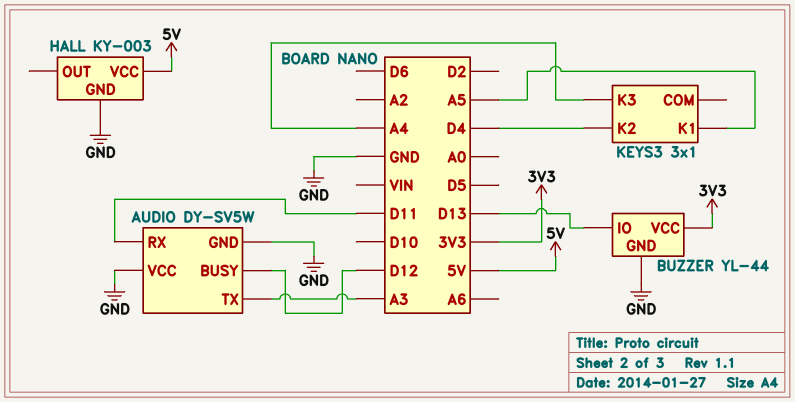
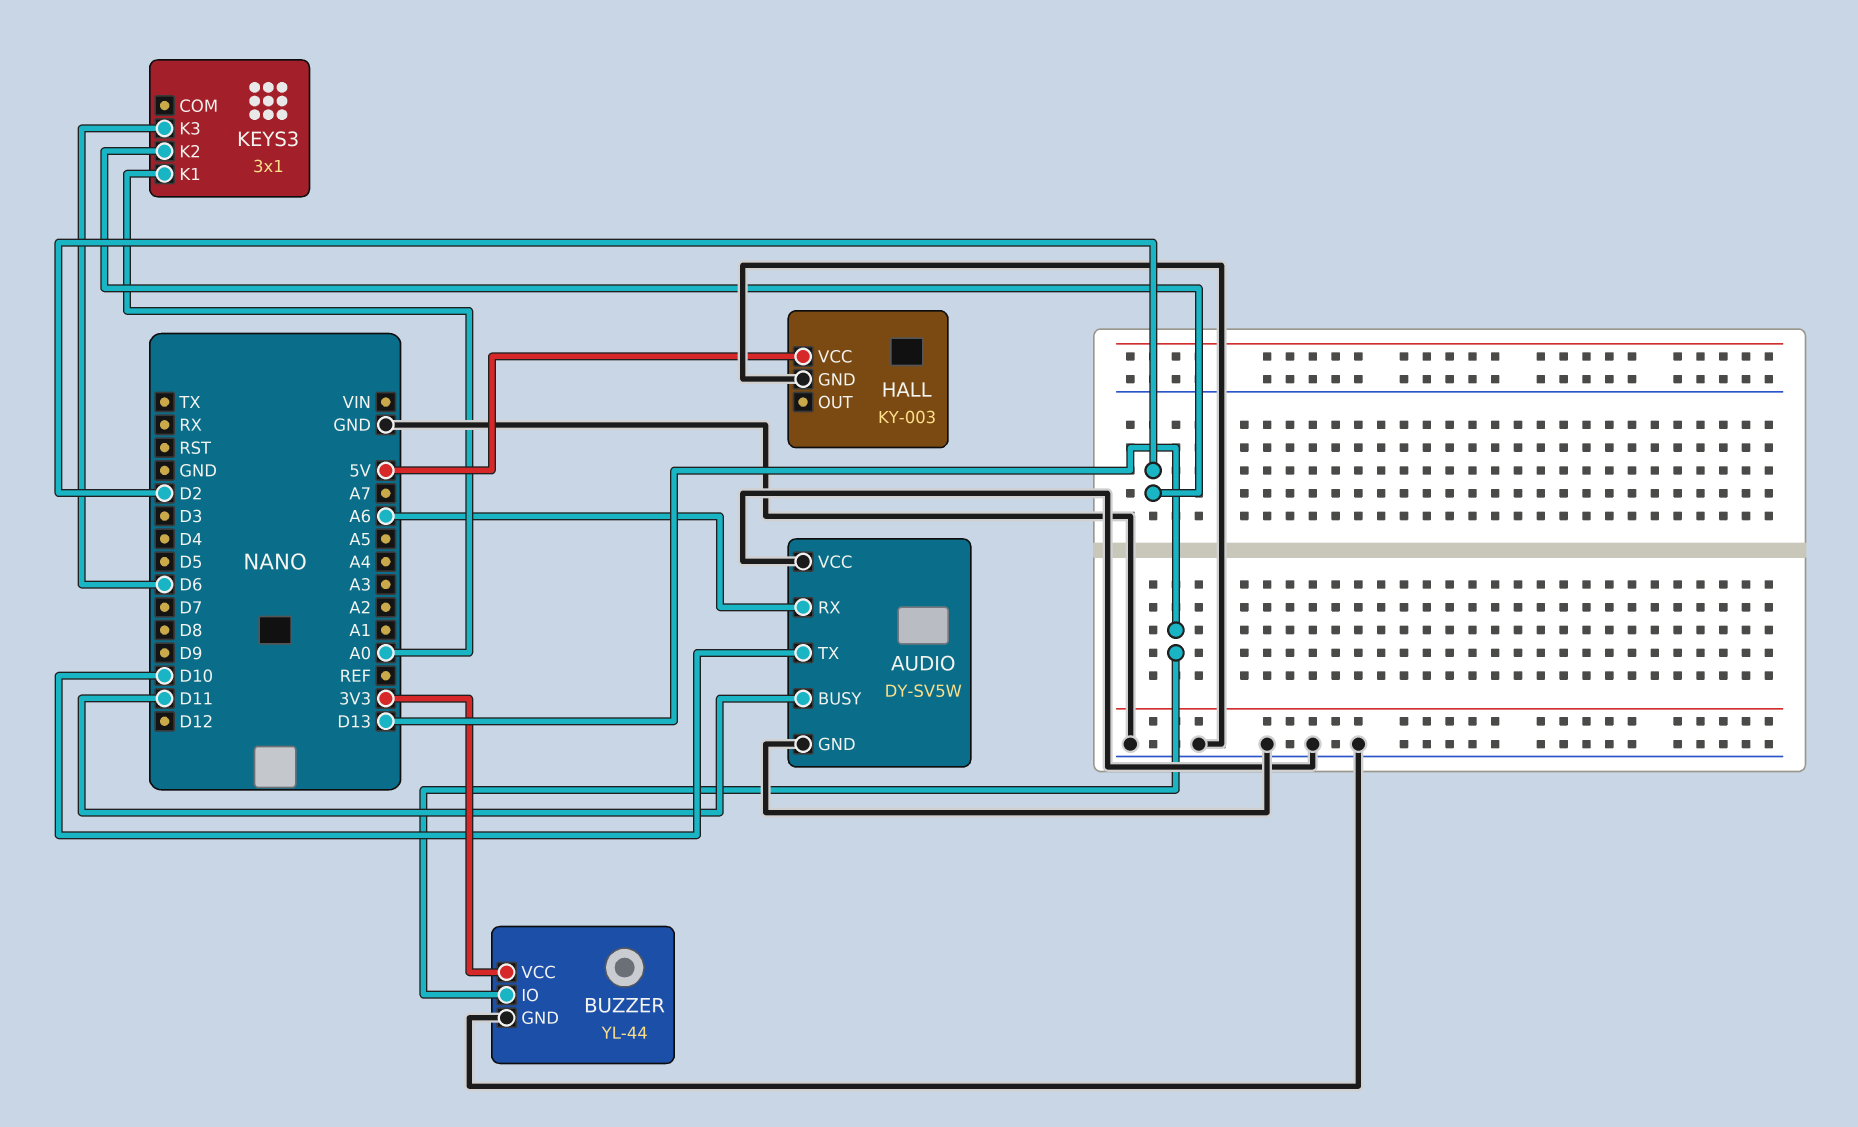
AUDIO pin BUSY: D12 -> D11
AUDIO pin RX: D11 -> A6
AUDIO pin TX: A3 -> D10
KEYS3 pin K1: A5 -> A0
KEYS3 pin K2: D4 -> D2
KEYS3 pin K3: A4 -> D6

